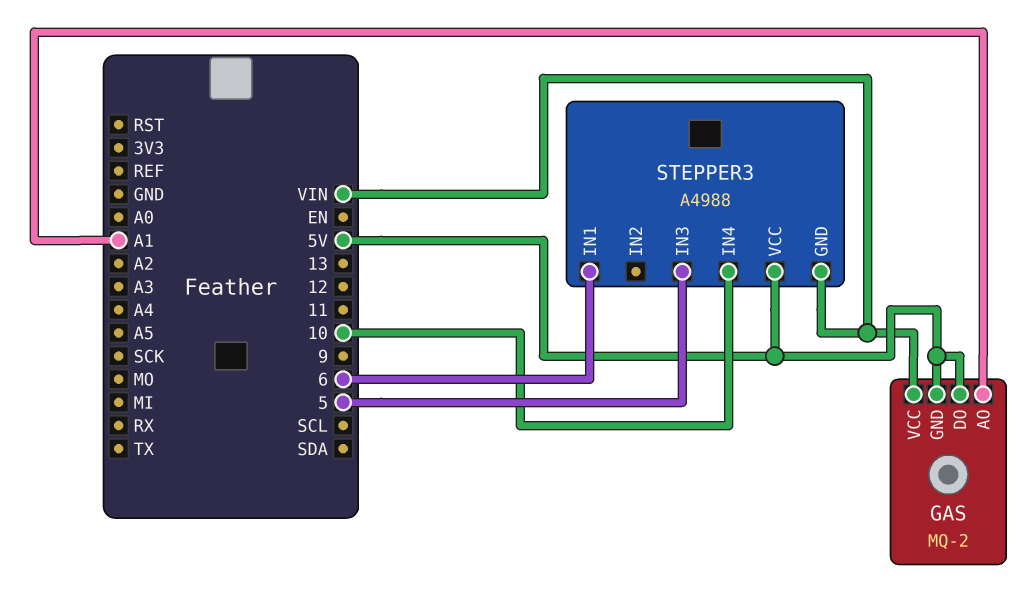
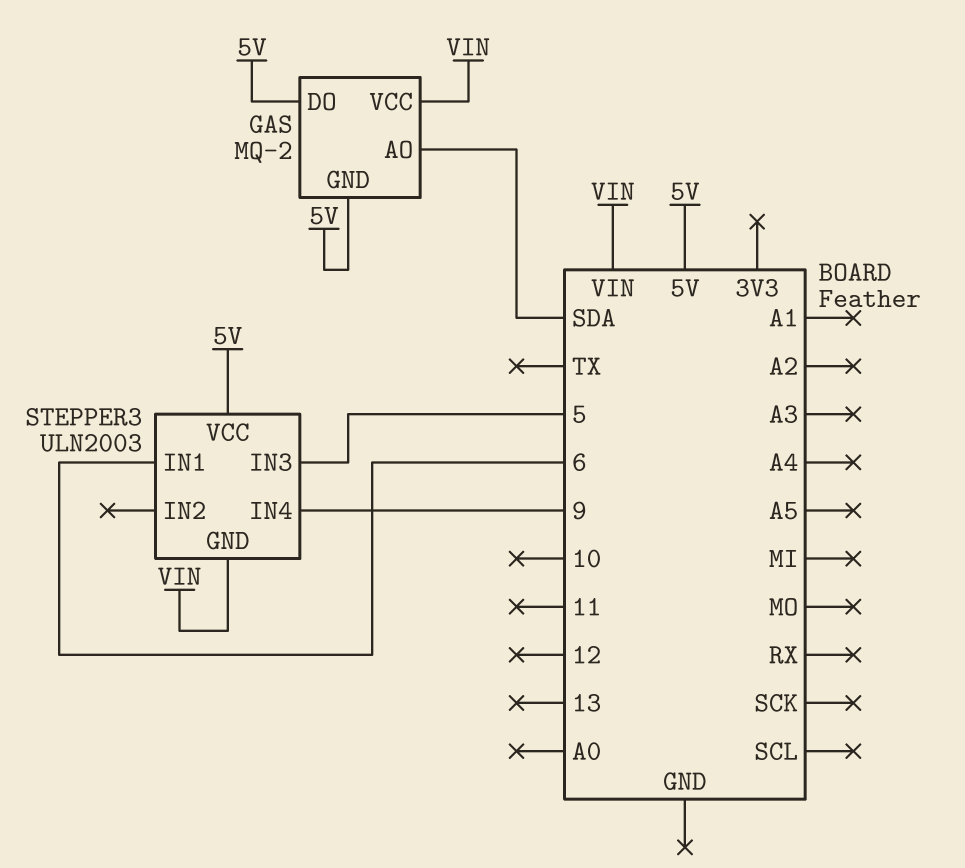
GAS pin AO: A1 -> SDA
STEPPER3: A4988 -> ULN2003
STEPPER3 pin IN4: 10 -> 9

